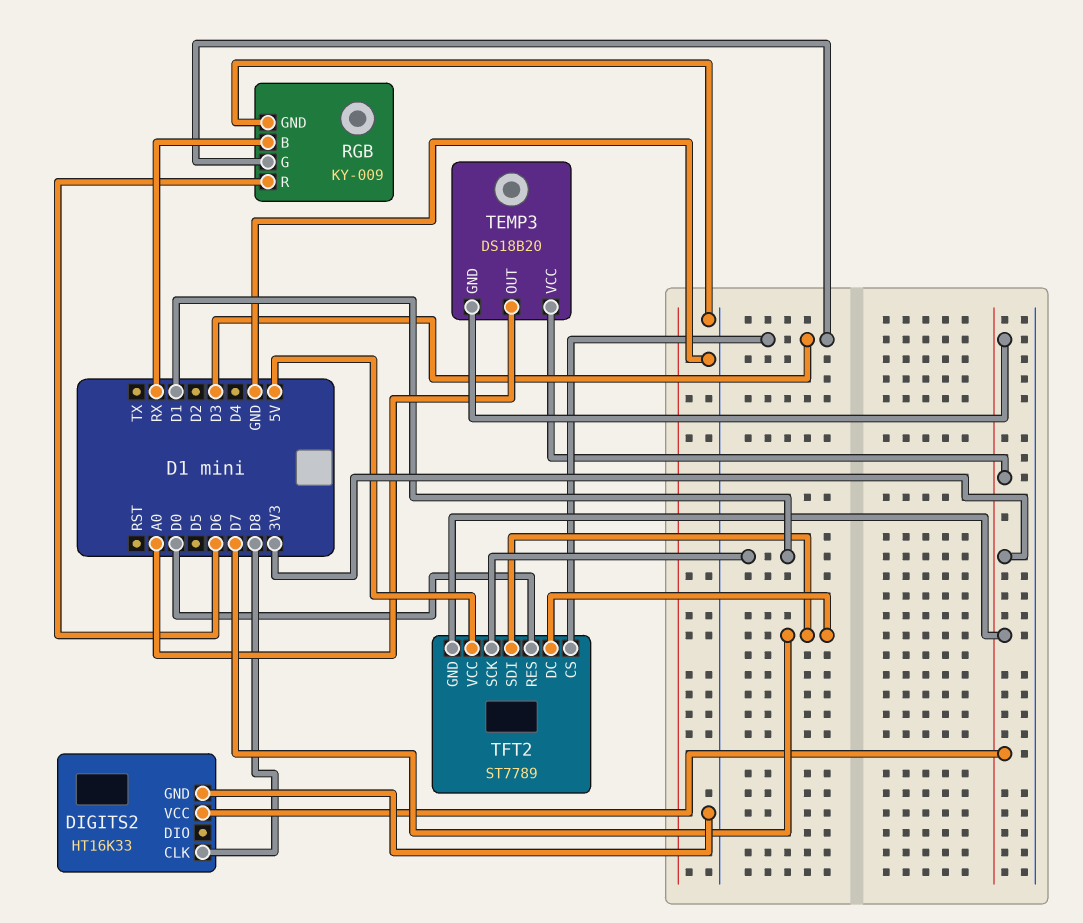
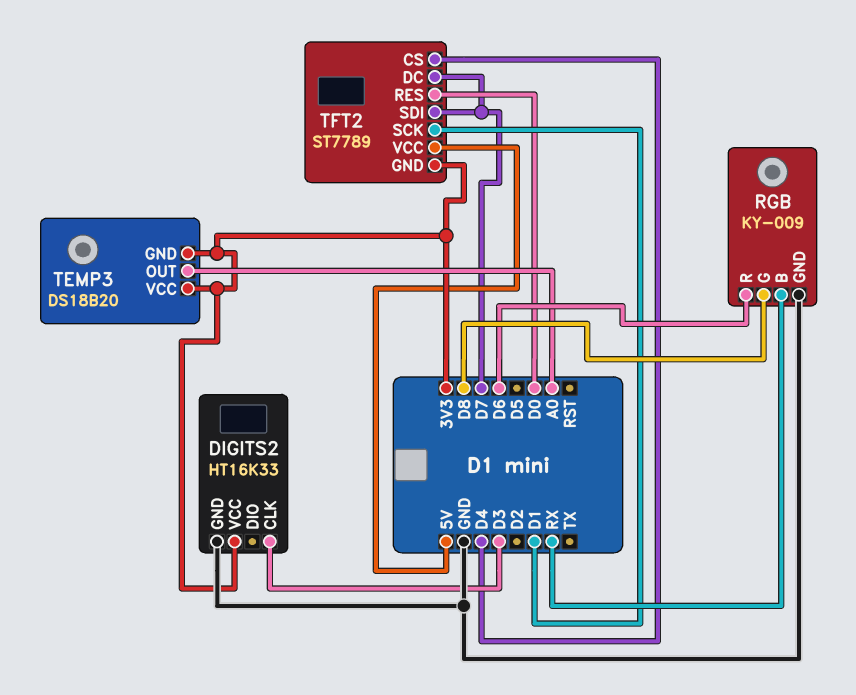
DIGITS2 pin CLK: D8 -> D3
RGB pin G: D3 -> D8
TFT2 pin CS: D3 -> D4

